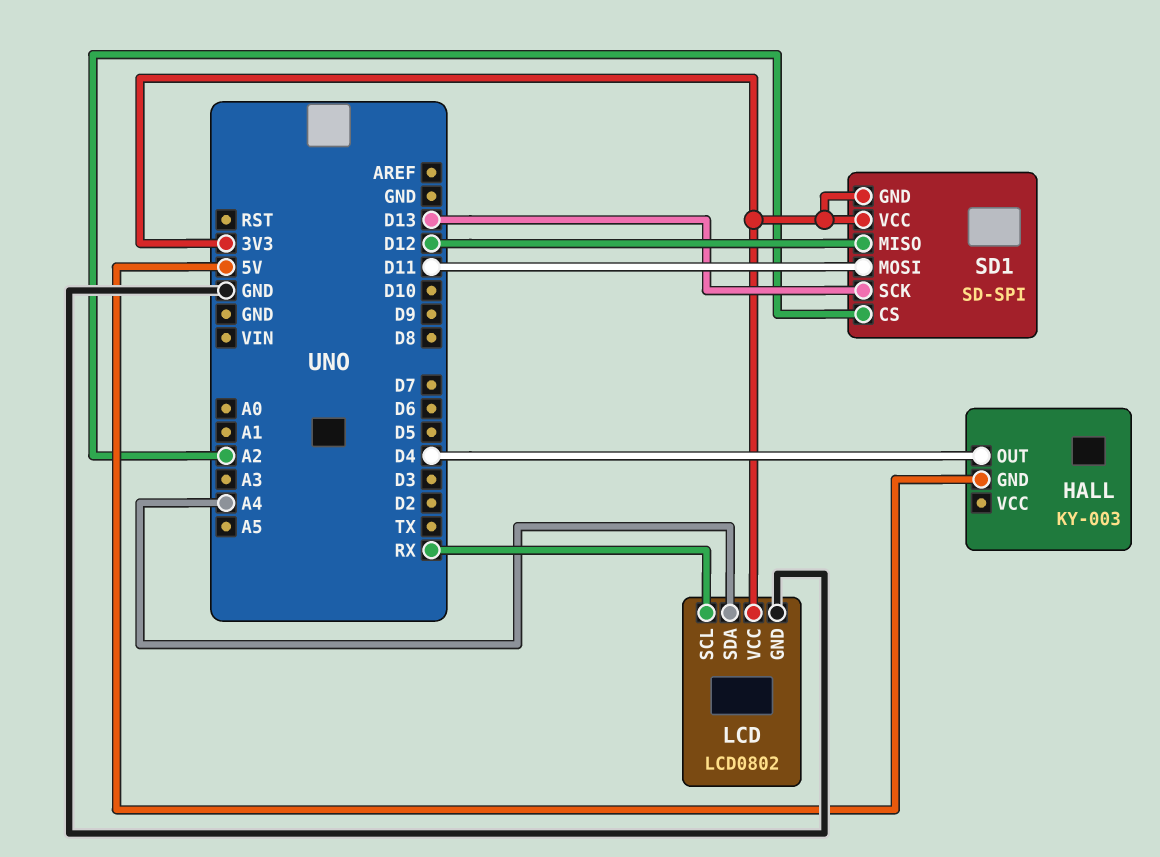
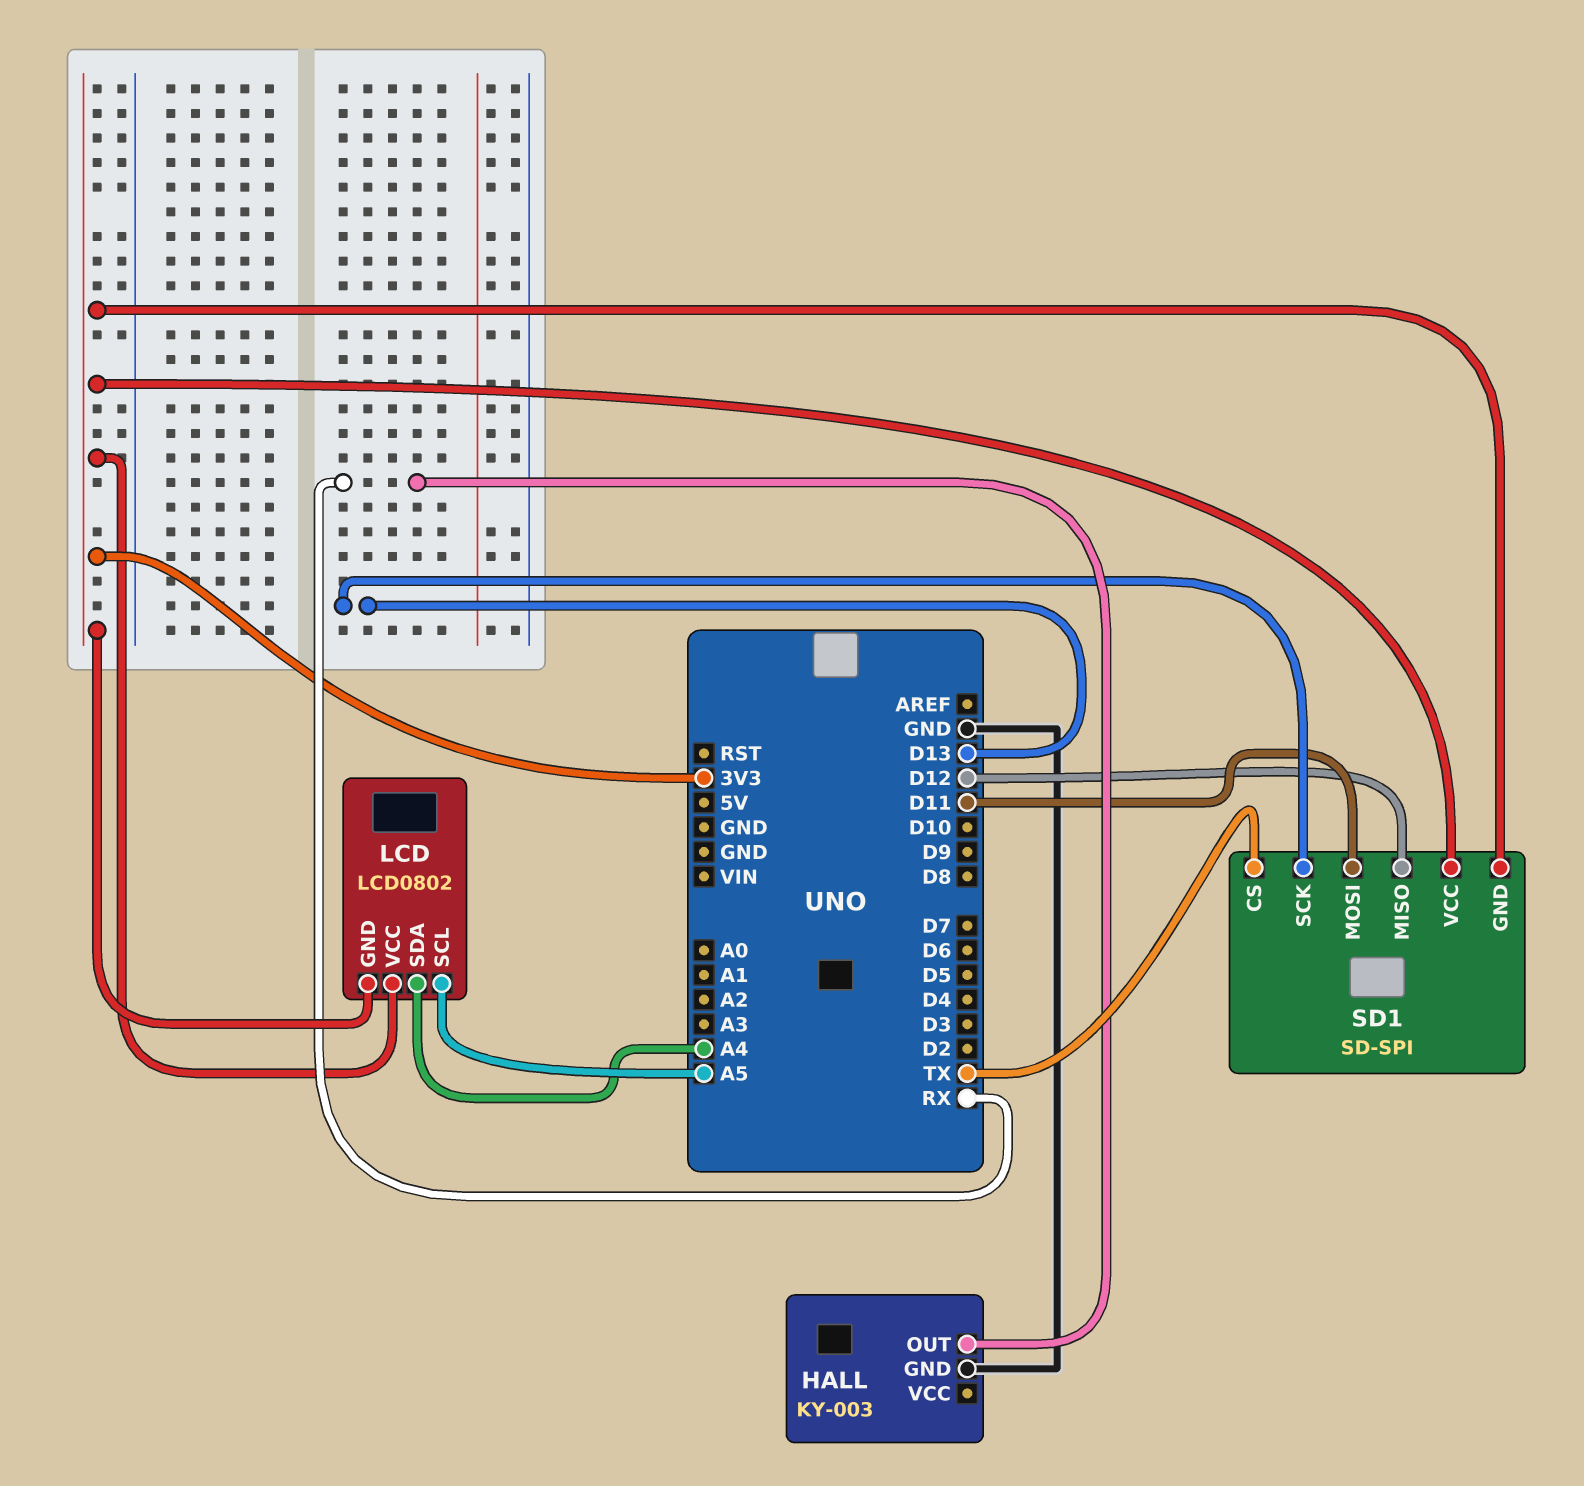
HALL pin GND: 5V -> GND
HALL pin OUT: D4 -> RX
LCD pin GND: GND -> 3V3
LCD pin SCL: RX -> A5
SD1 pin CS: A2 -> TX

